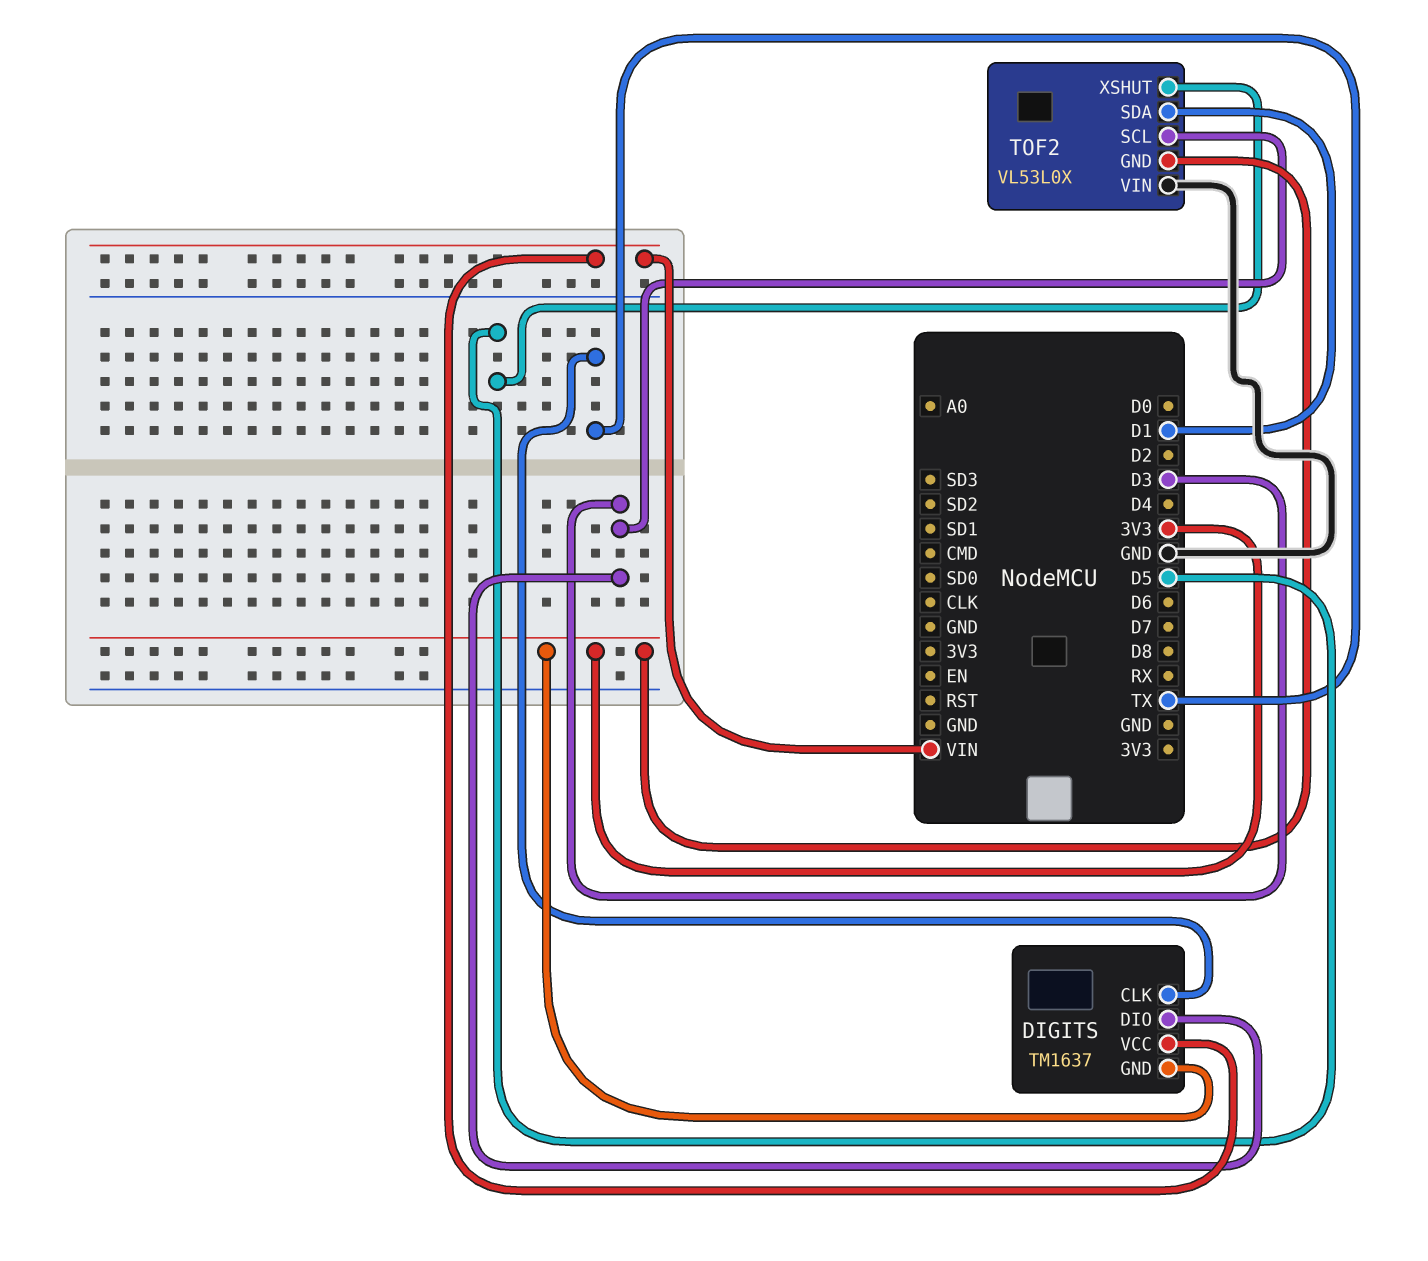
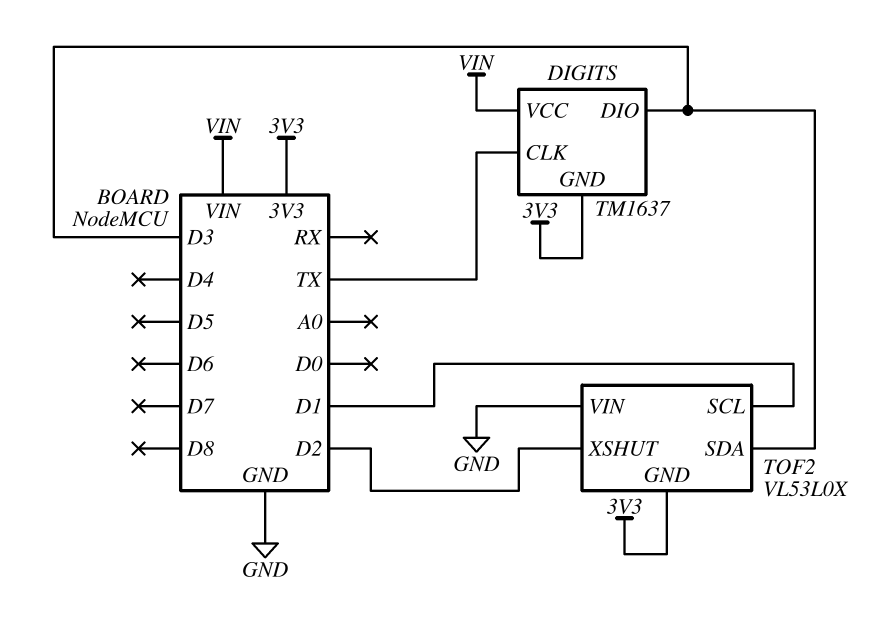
TOF2 pin SCL: D3 -> D1
TOF2 pin SDA: D1 -> D3
TOF2 pin XSHUT: D5 -> D2

